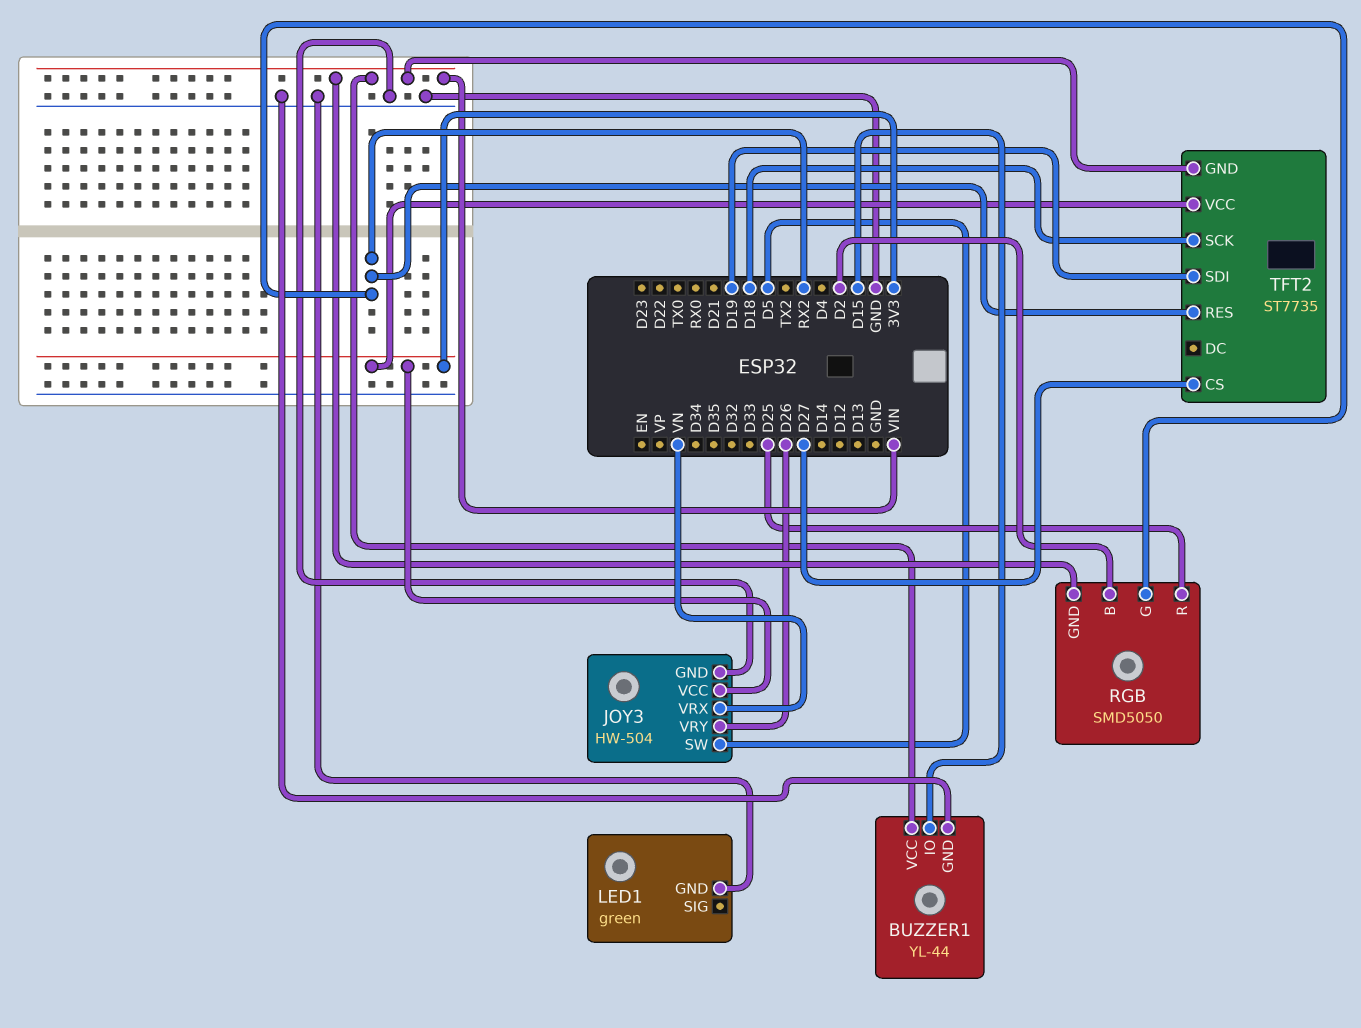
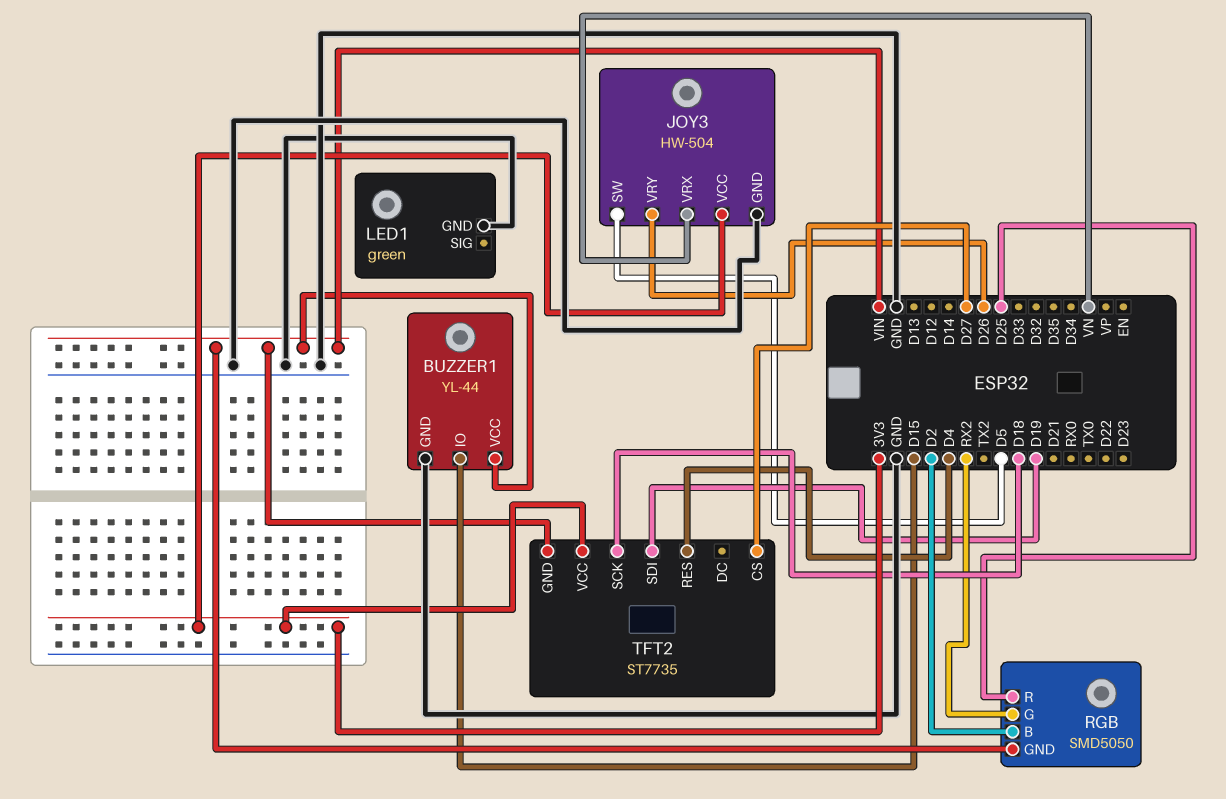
TFT2 pin RES: RX2 -> D4

